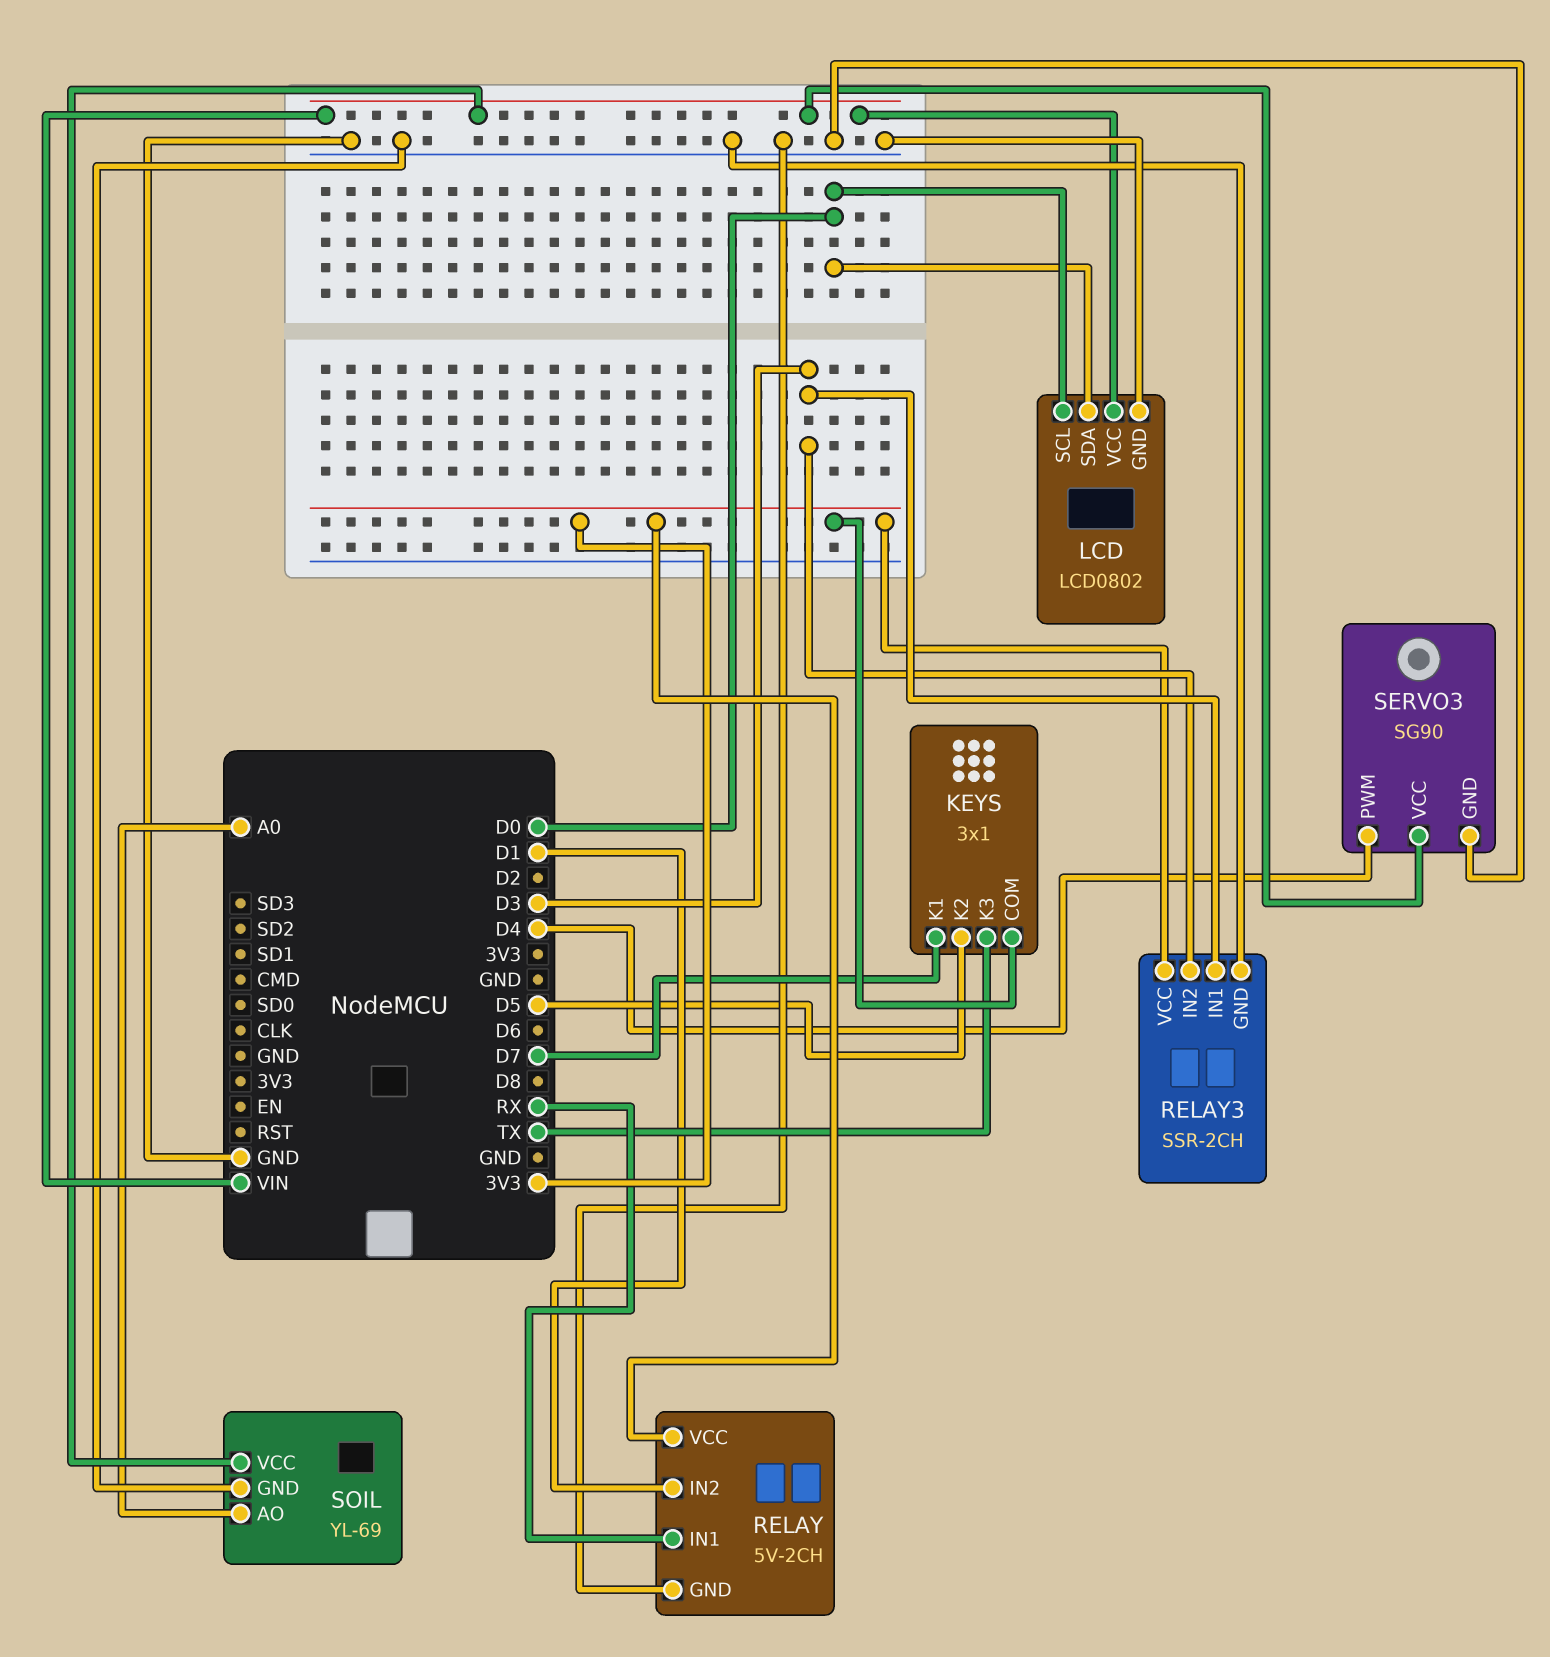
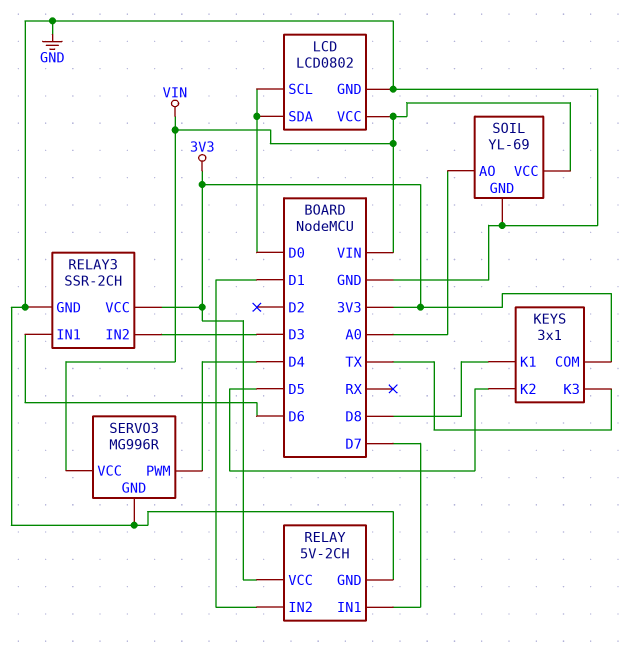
KEYS pin K1: D7 -> D8
RELAY pin IN1: RX -> D7
RELAY3 pin IN1: D3 -> D6
SERVO3: SG90 -> MG996R

